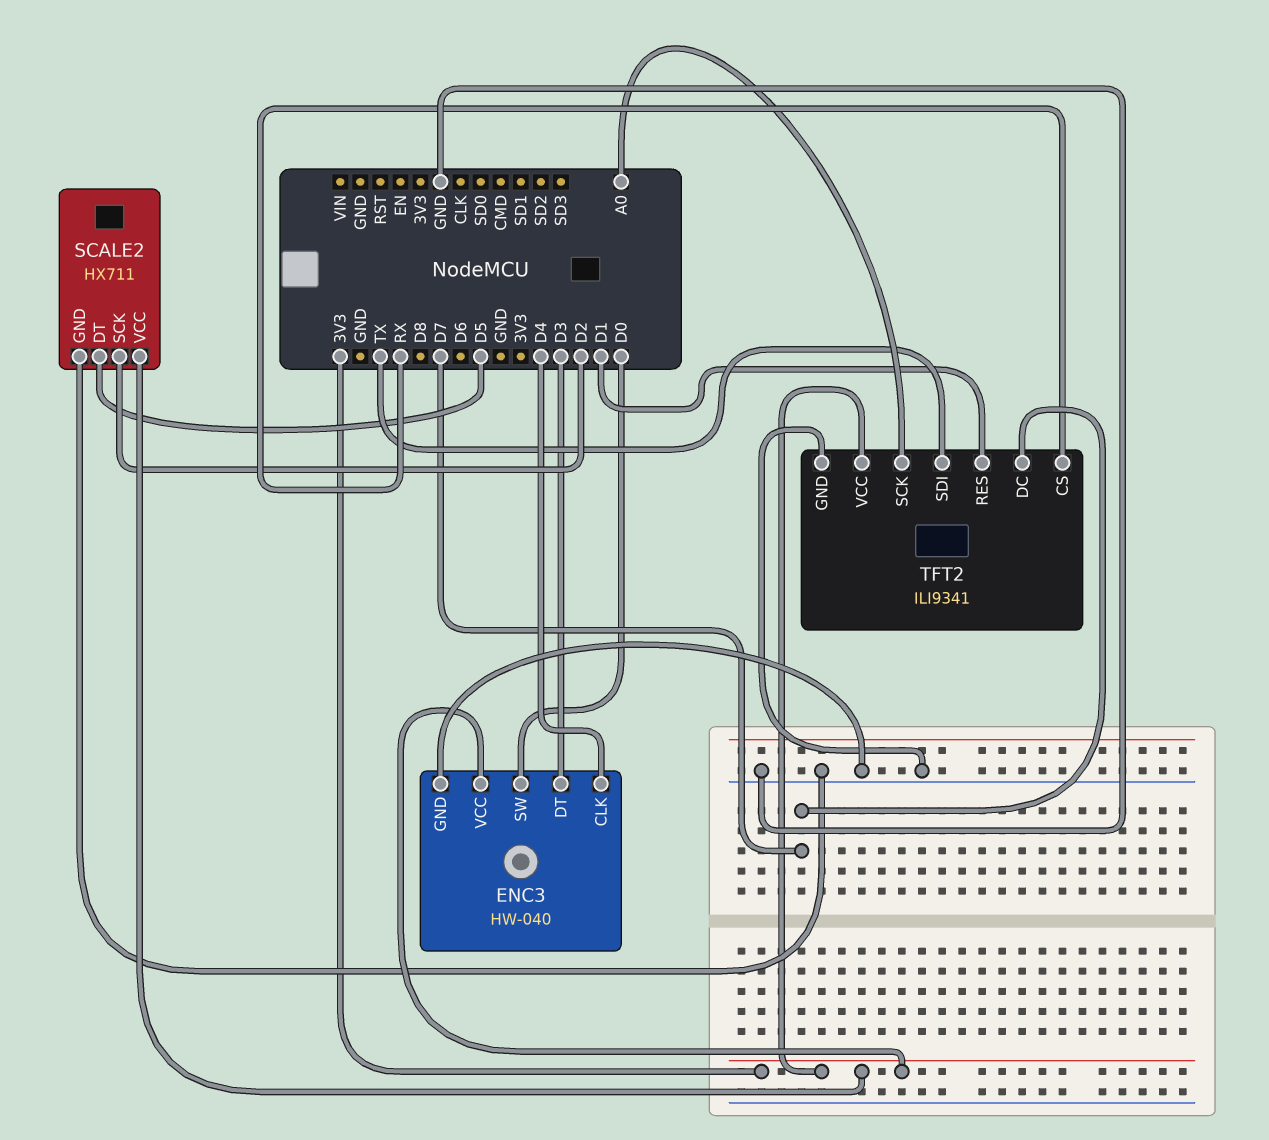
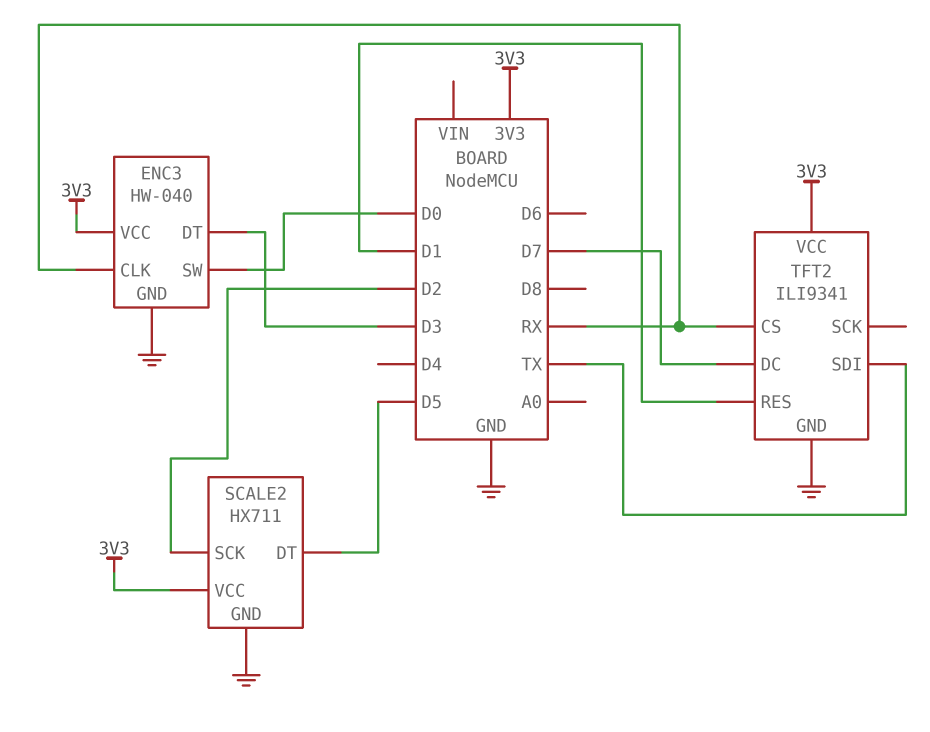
ENC3 pin CLK: D4 -> RX
TFT2 pin SCK: A0 -> none

